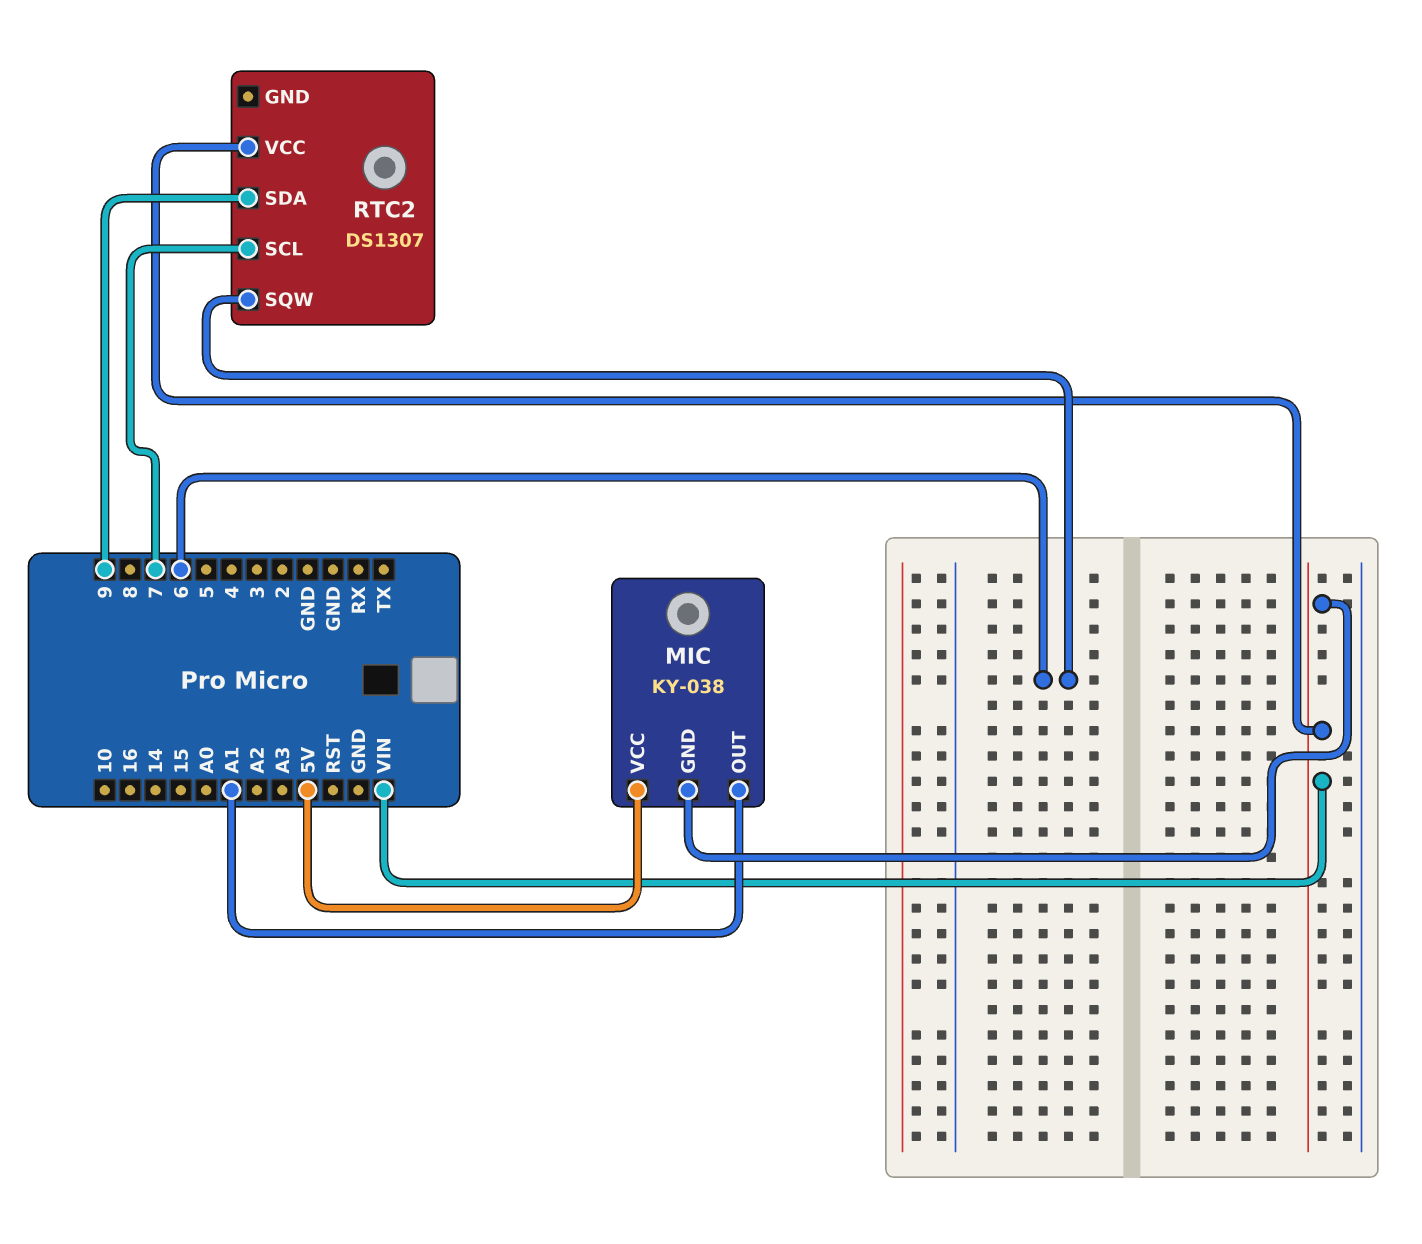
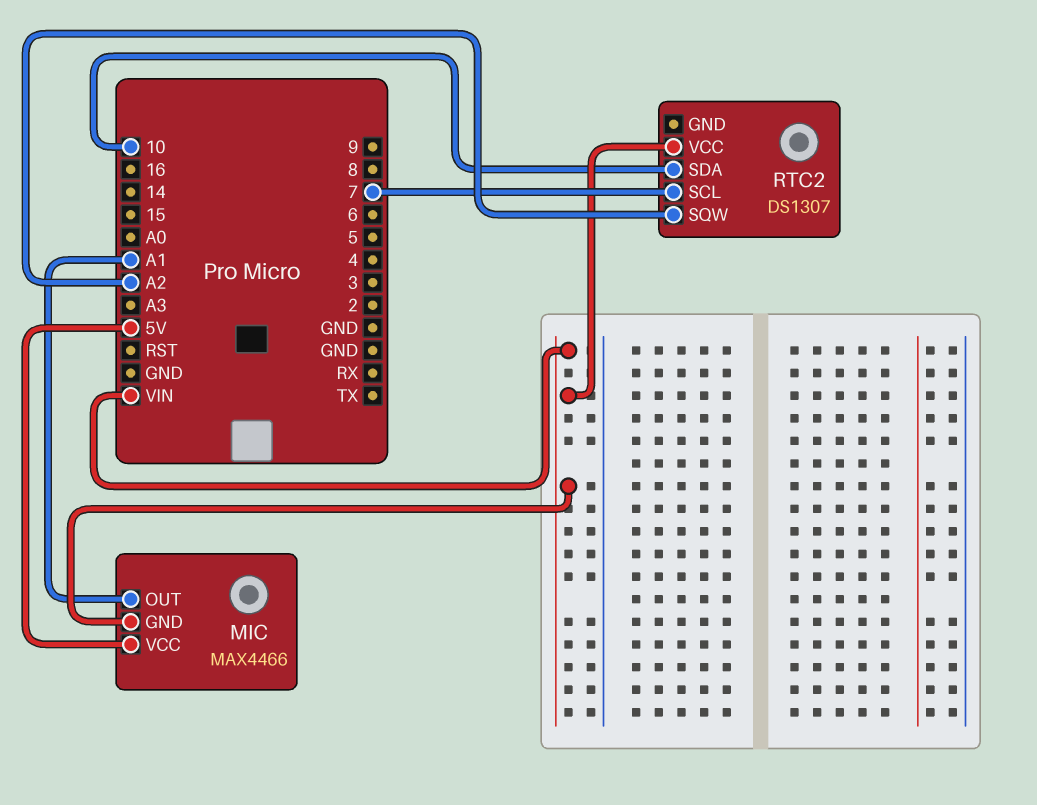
MIC: KY-038 -> MAX4466
RTC2 pin SDA: 9 -> 10
RTC2 pin SQW: 6 -> A2

